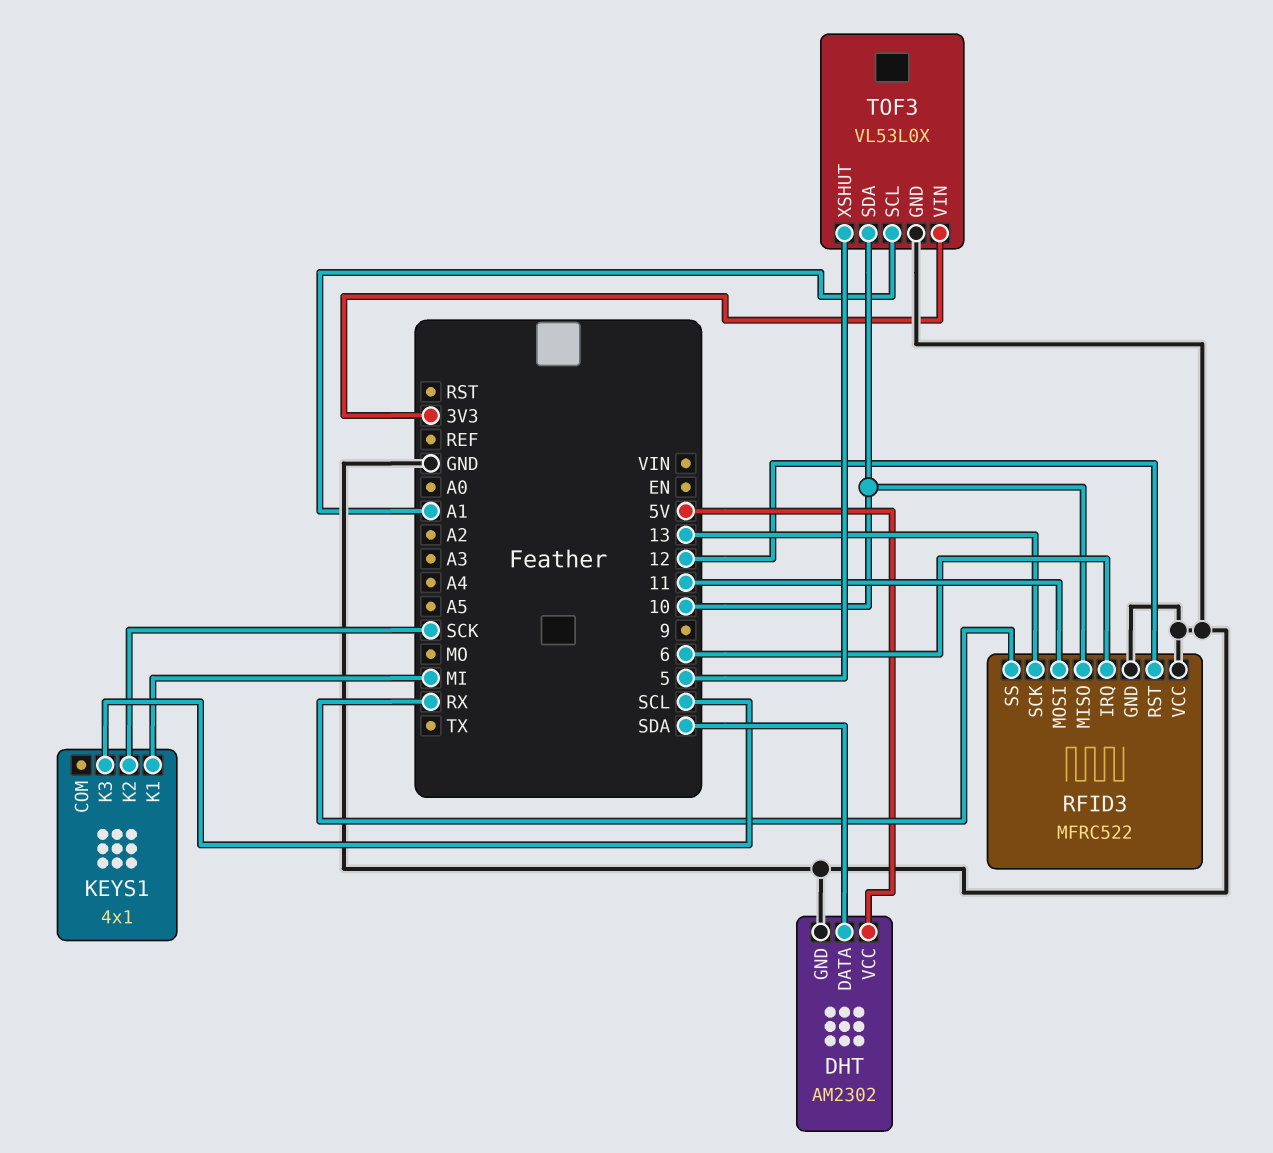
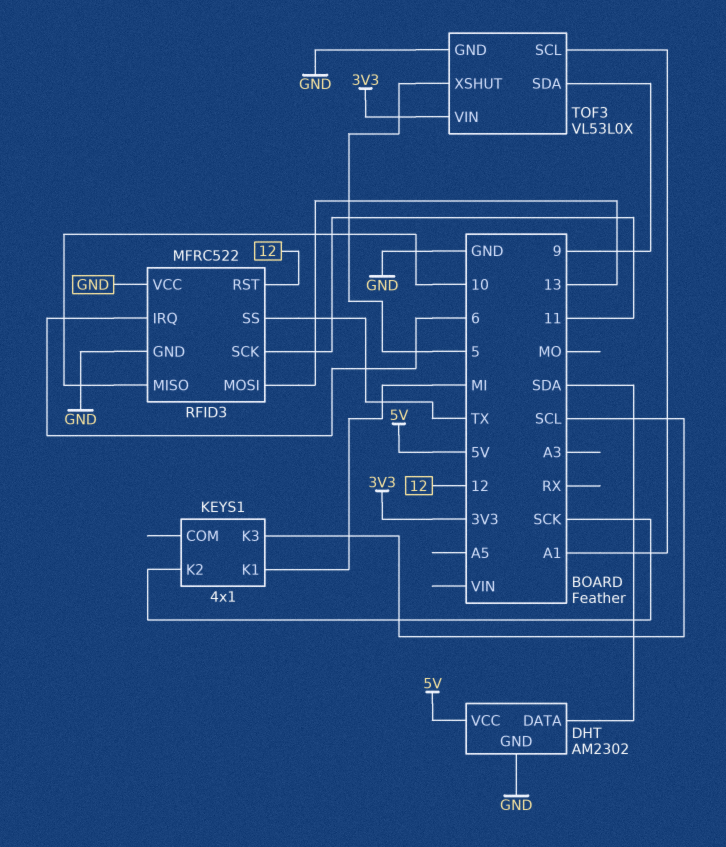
RFID3 pin MOSI: 11 -> 13
RFID3 pin SCK: 13 -> 11
RFID3 pin SS: RX -> TX
TOF3 pin SDA: 10 -> 9

